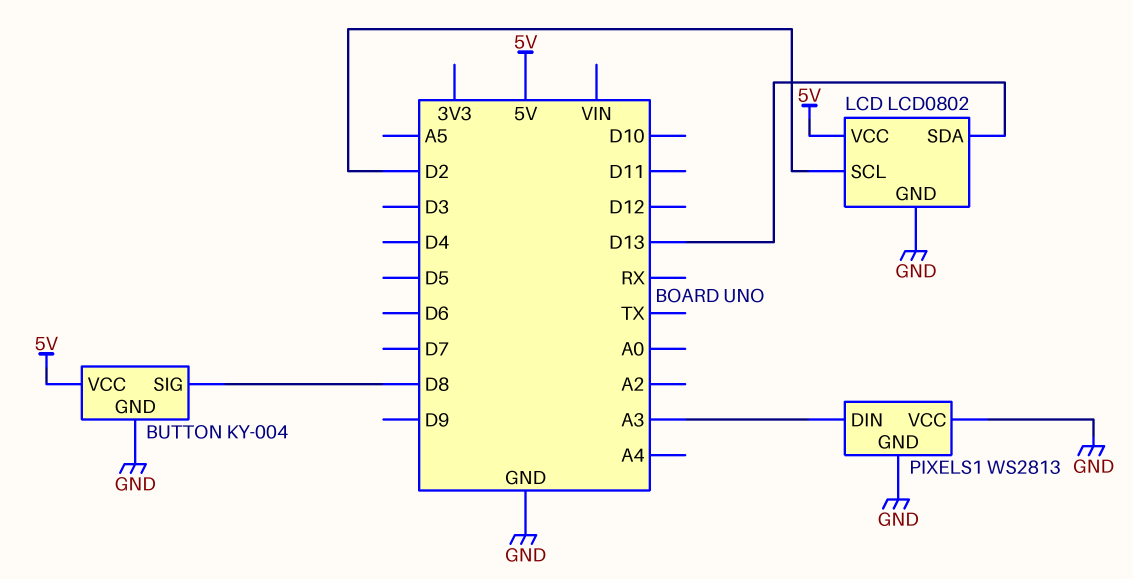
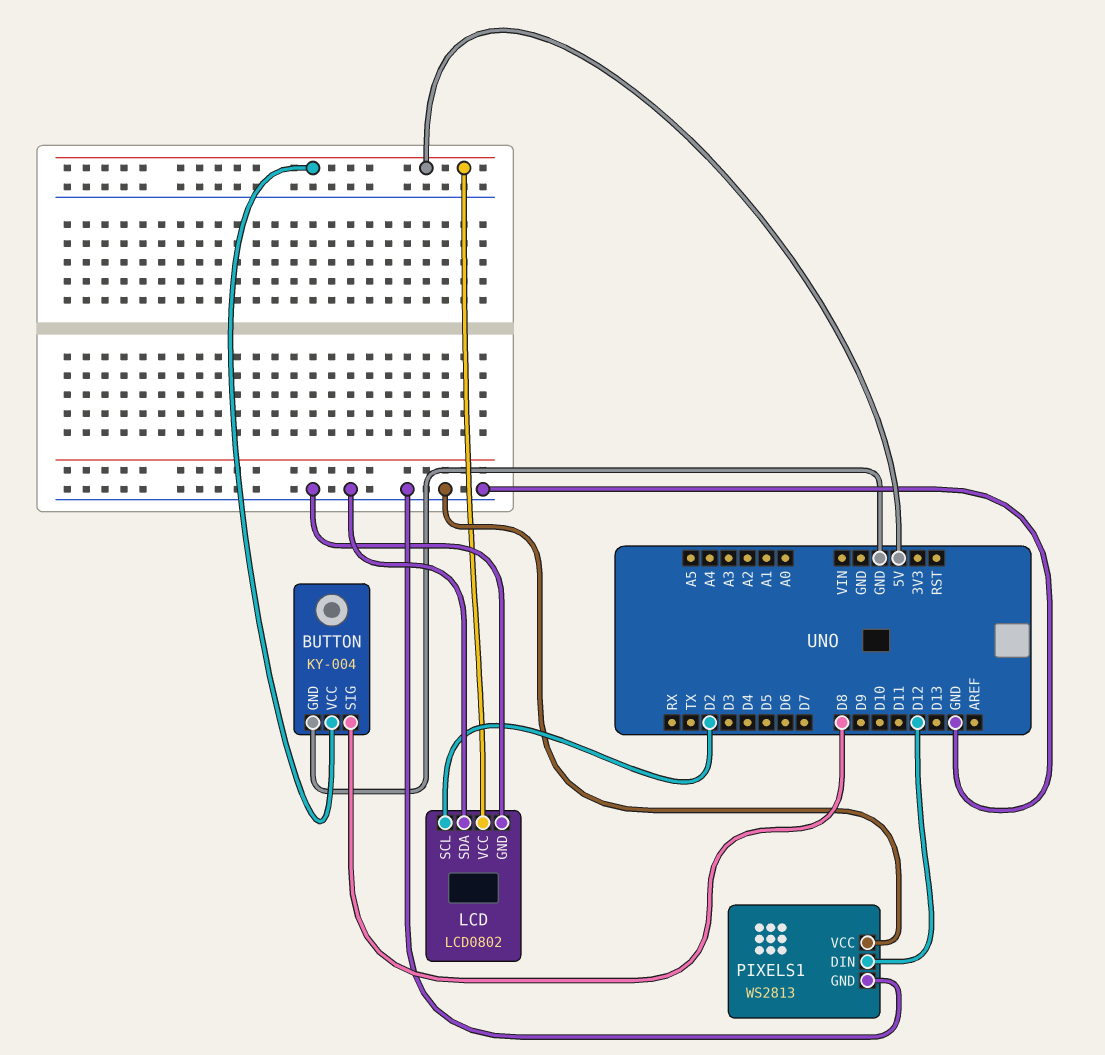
LCD pin SDA: D13 -> GND
PIXELS1 pin DIN: A3 -> D12

